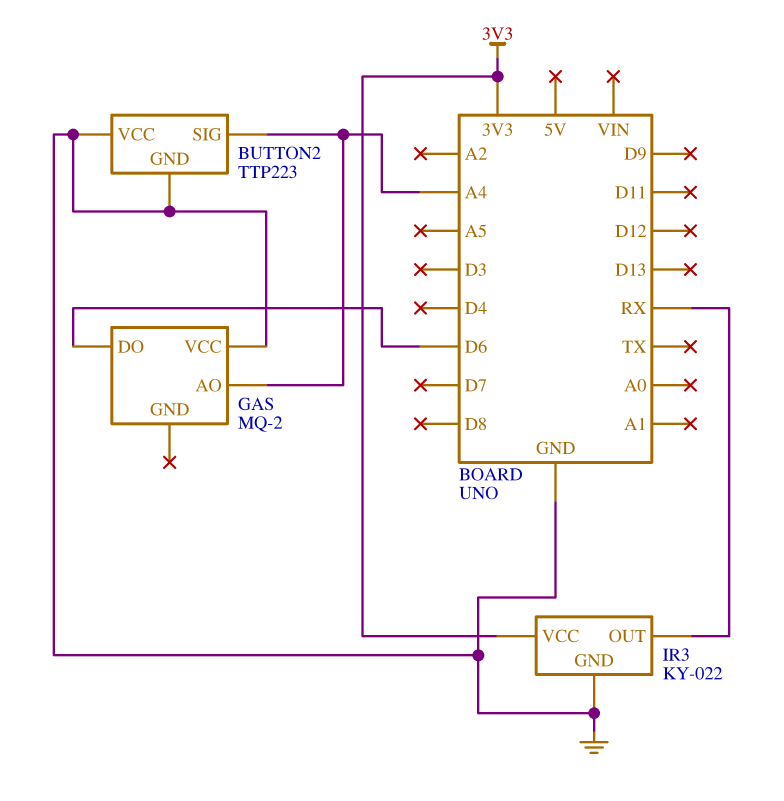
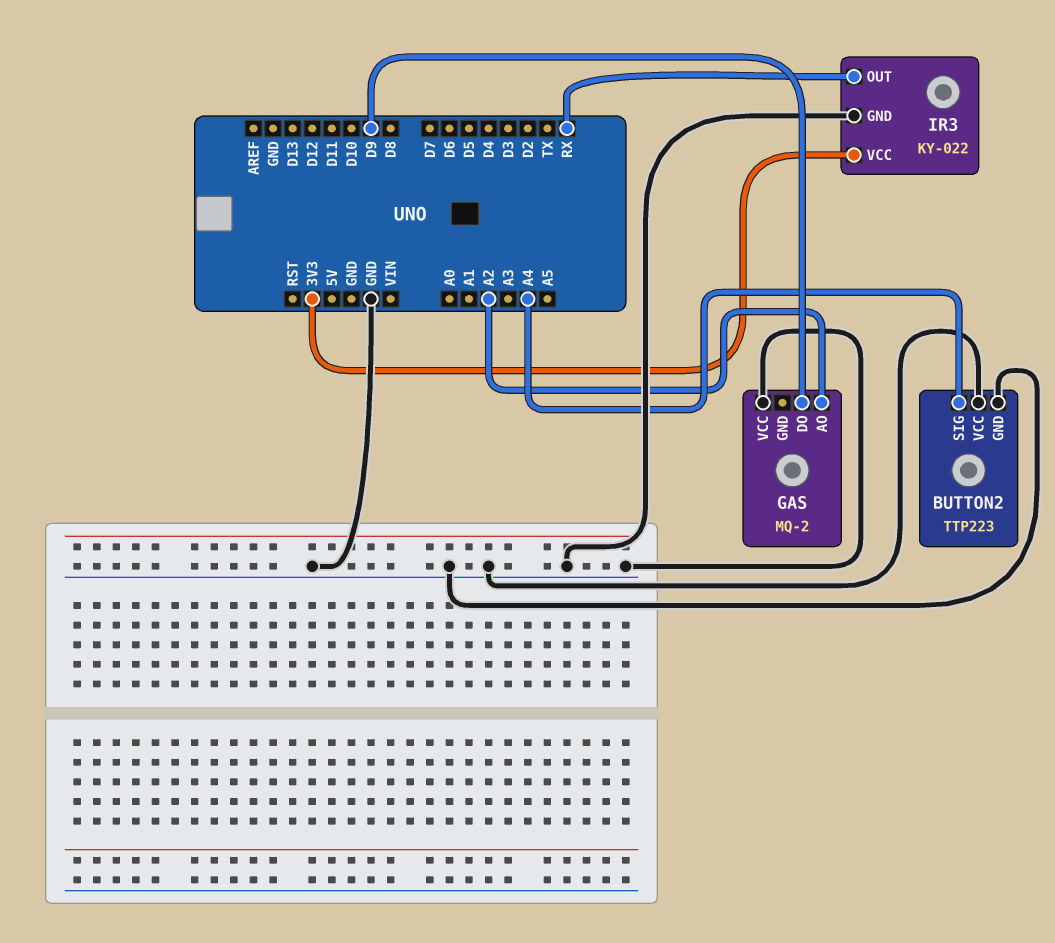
GAS pin AO: A4 -> A2
GAS pin DO: D6 -> D9

